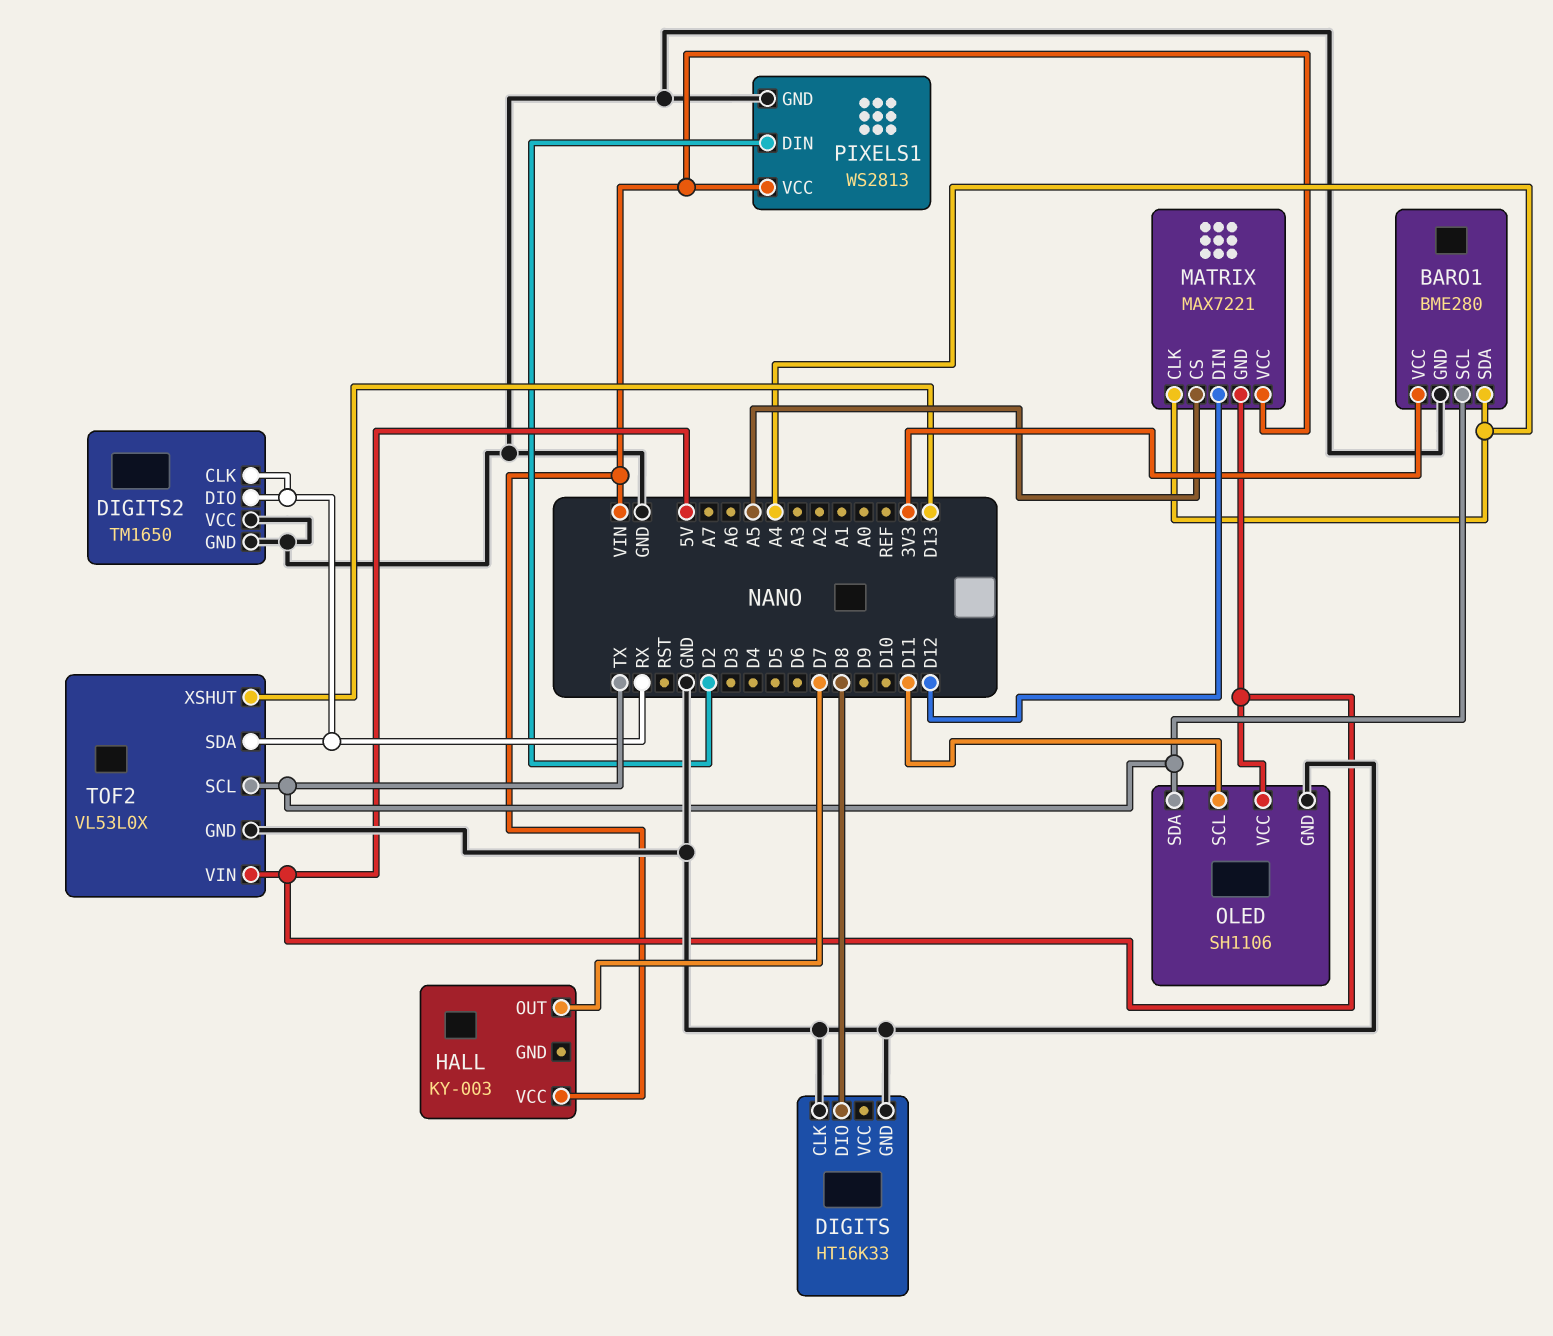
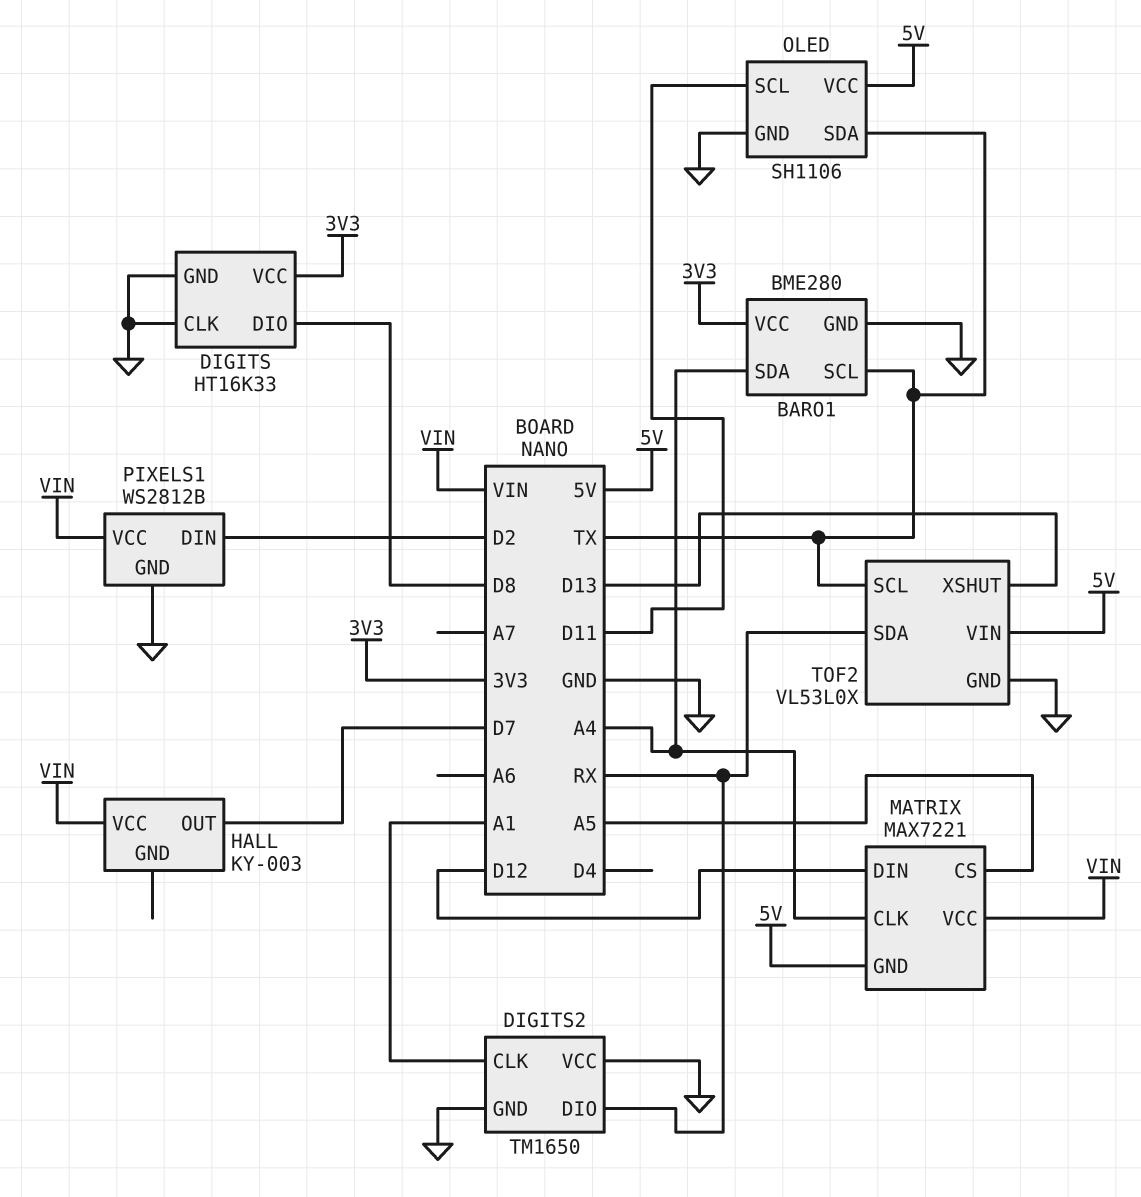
DIGITS pin VCC: none -> 3V3
DIGITS2 pin CLK: RX -> A1
PIXELS1: WS2813 -> WS2812B

